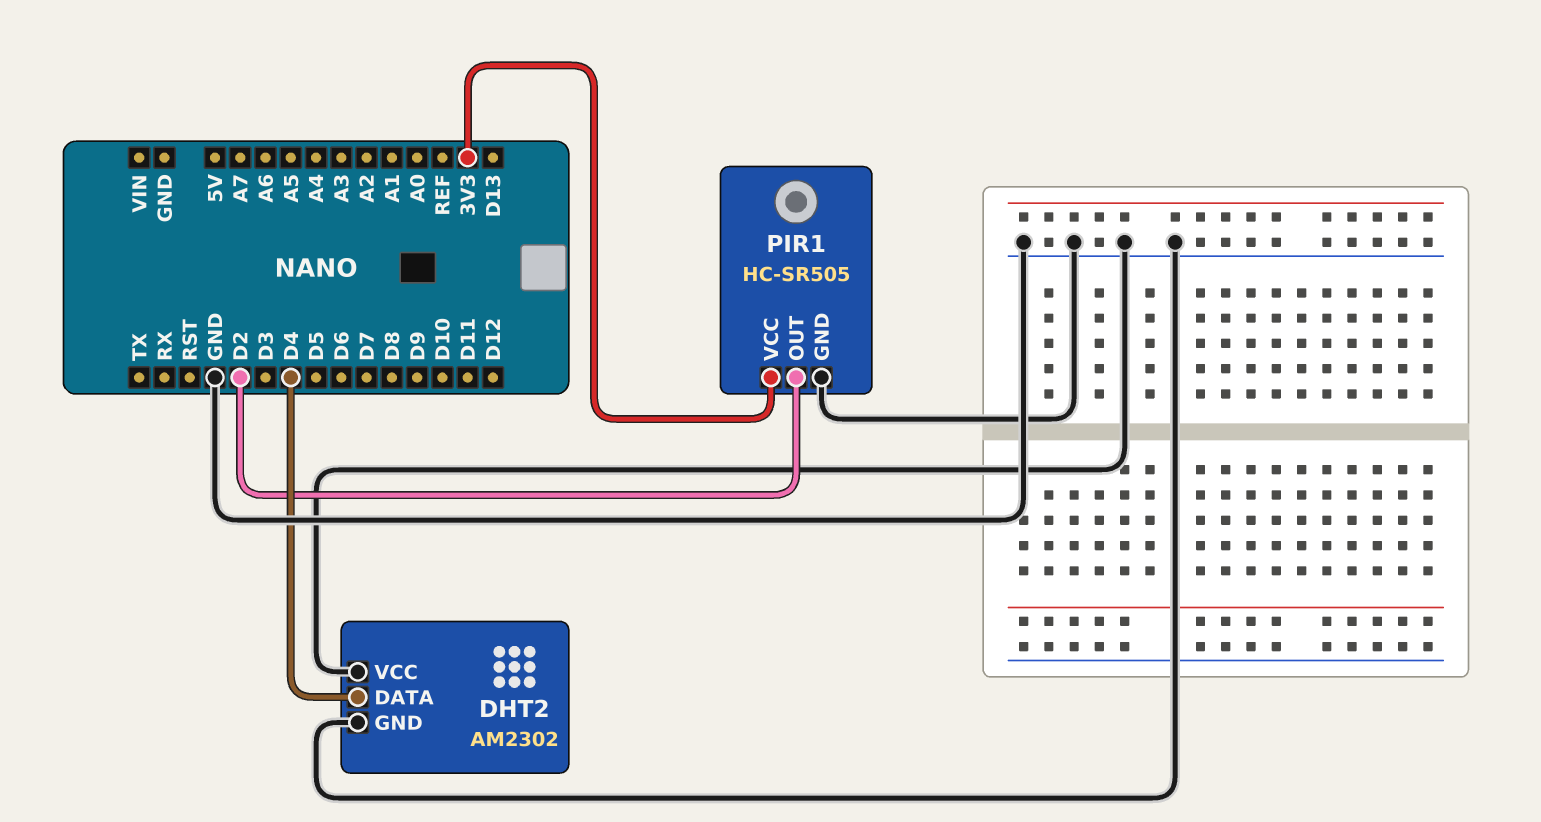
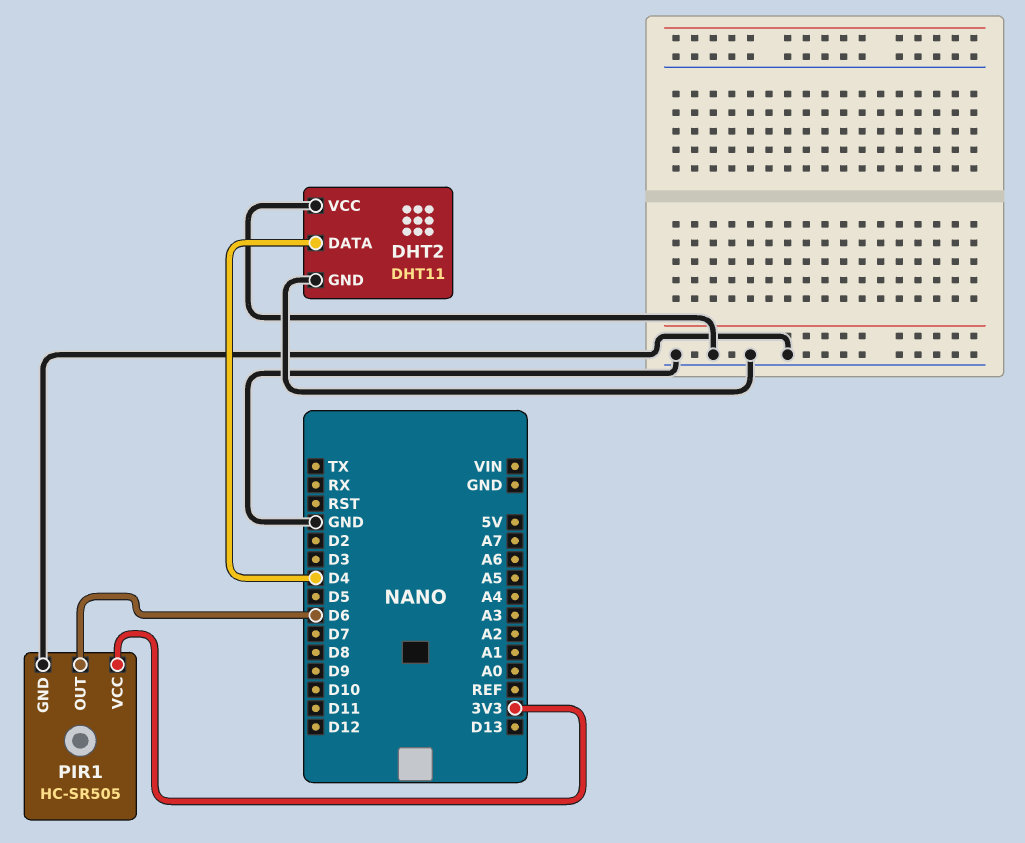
DHT2: AM2302 -> DHT11
PIR1 pin OUT: D2 -> D6

